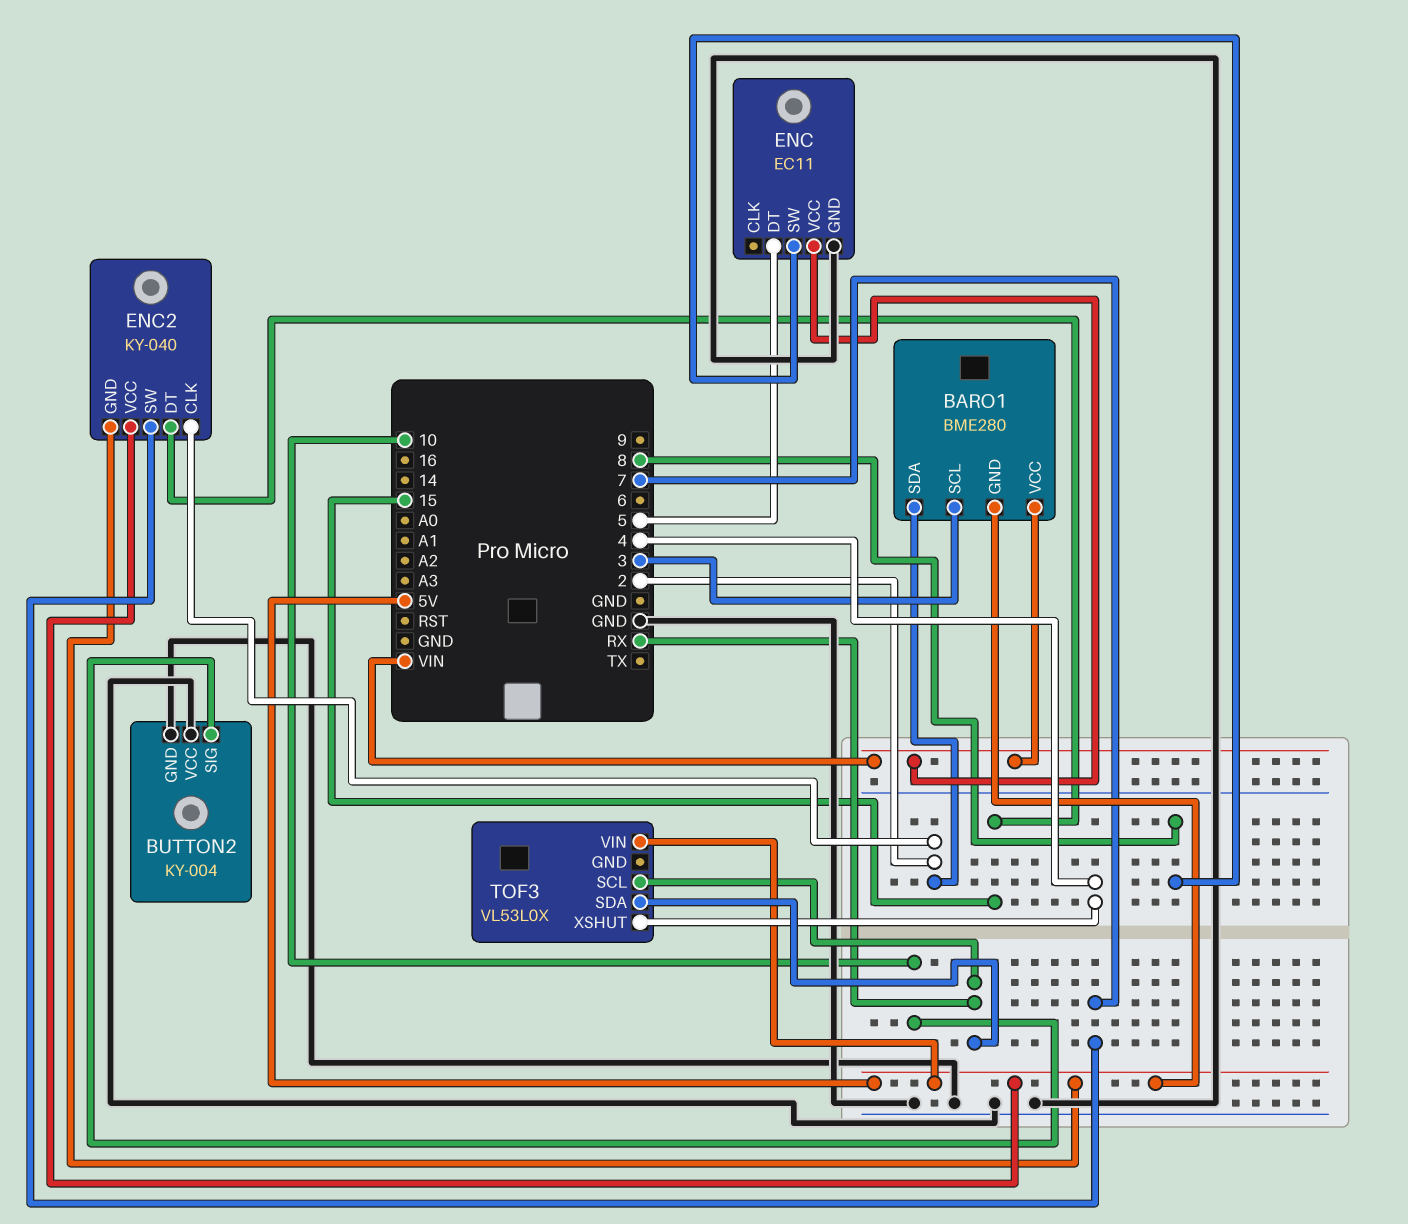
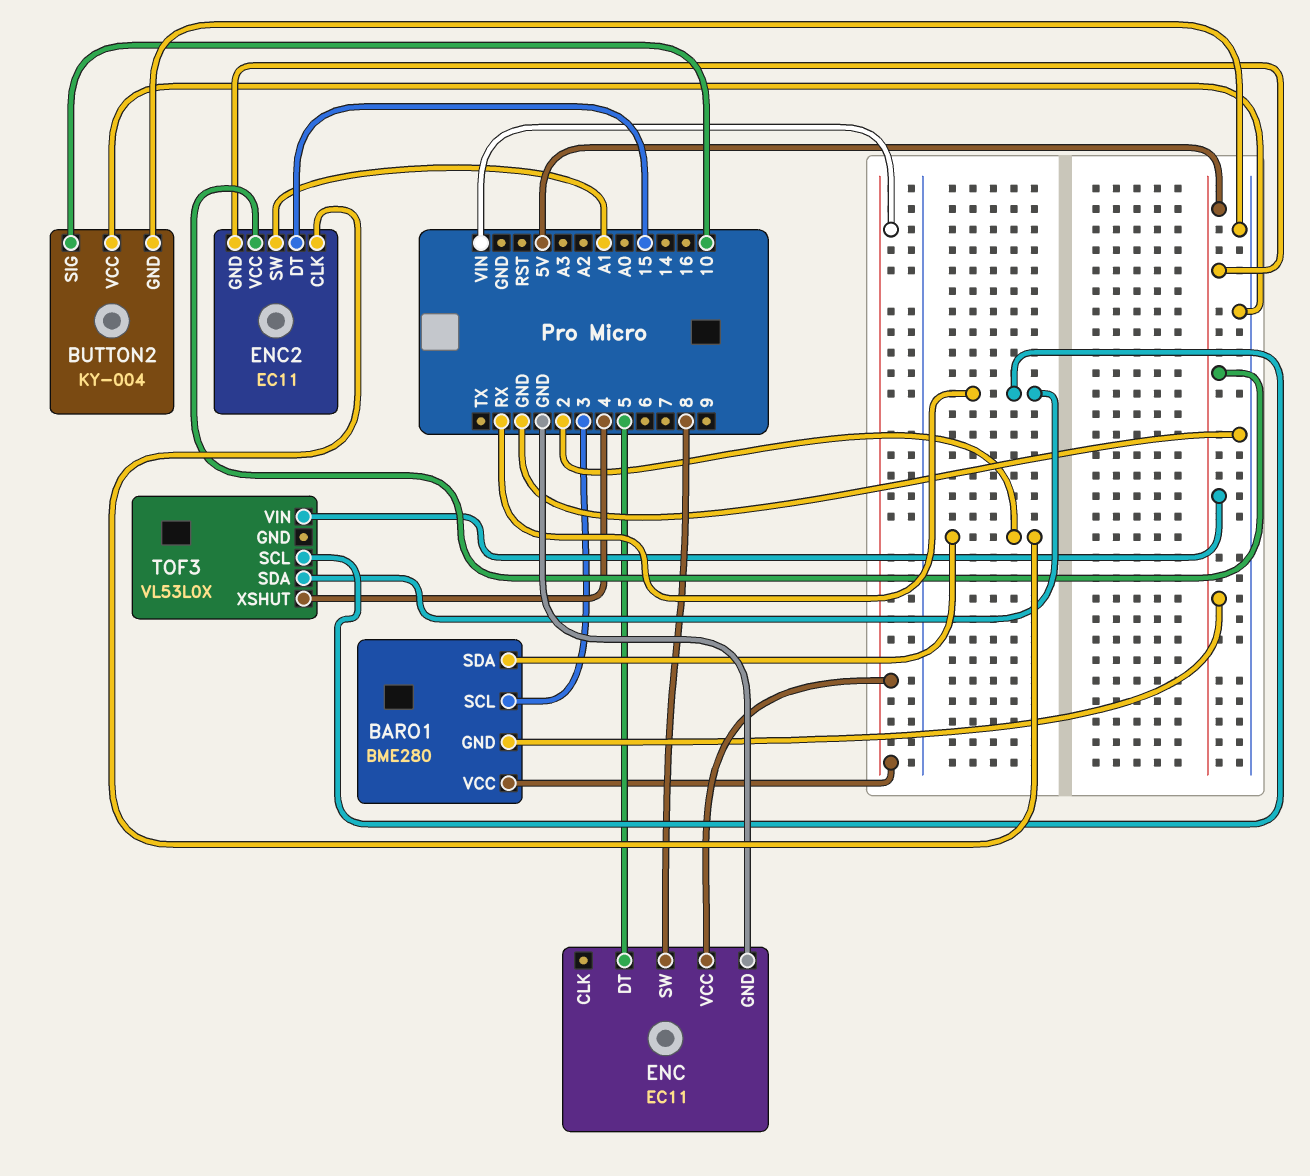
ENC2: KY-040 -> EC11
ENC2 pin SW: 7 -> A1

